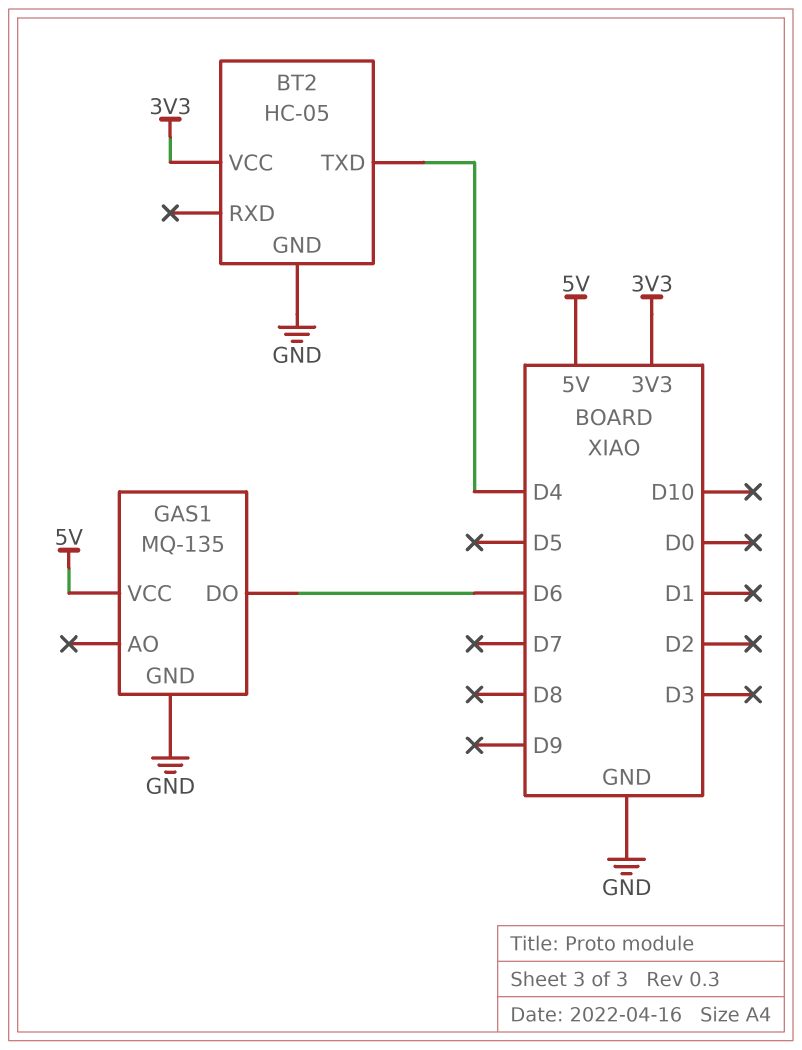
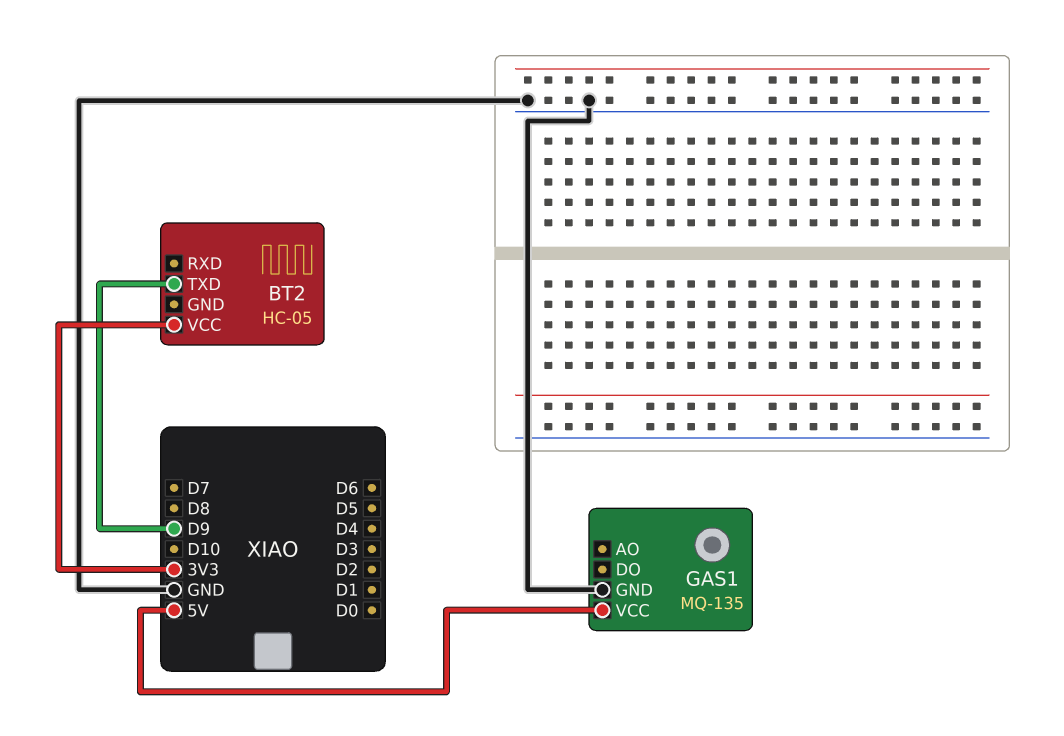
BT2 pin GND: GND -> none
BT2 pin TXD: D4 -> D9
GAS1 pin DO: D6 -> none

